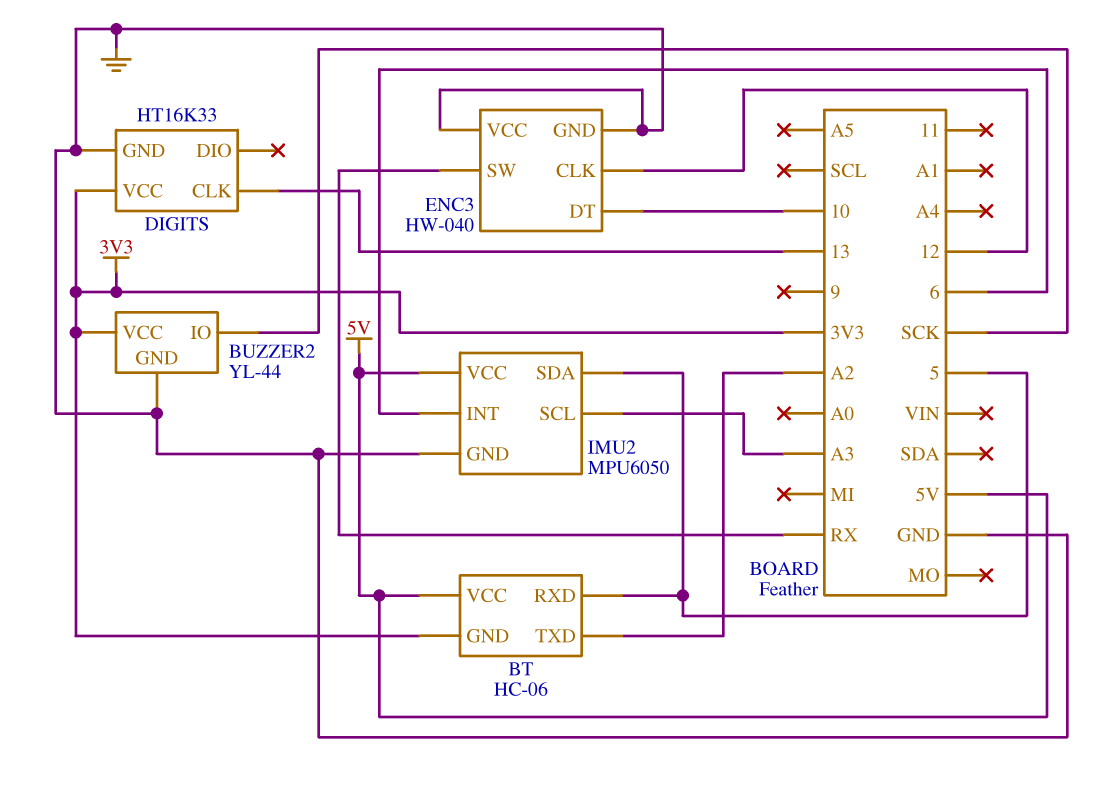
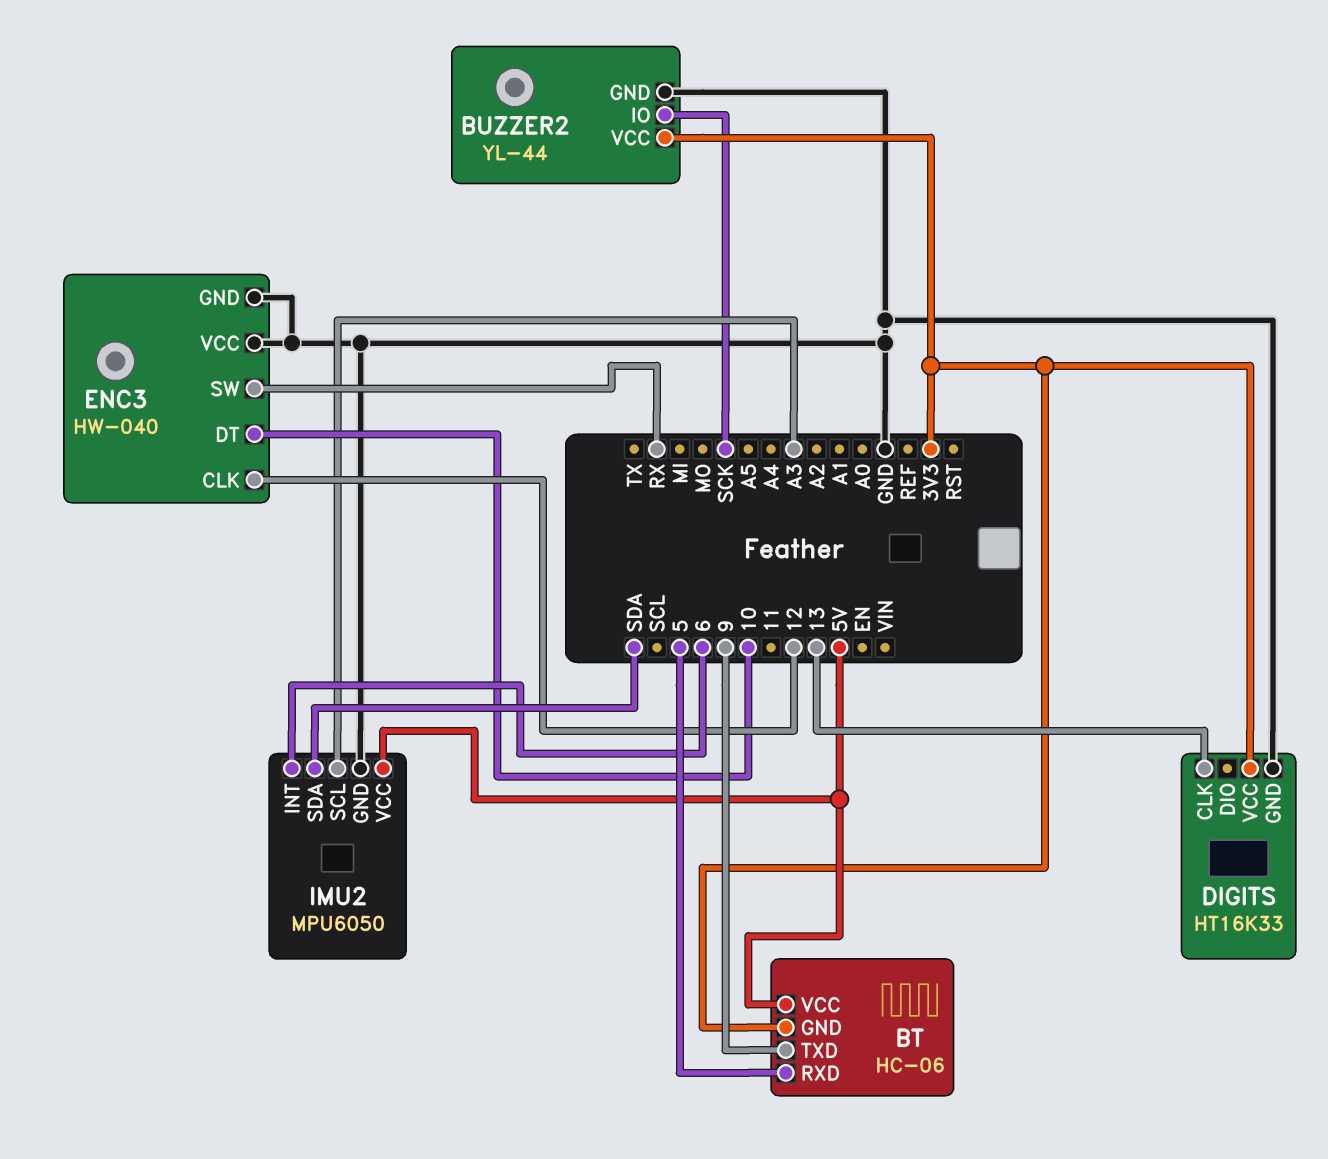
BT pin TXD: A2 -> 9
IMU2 pin SDA: 5 -> SDA

